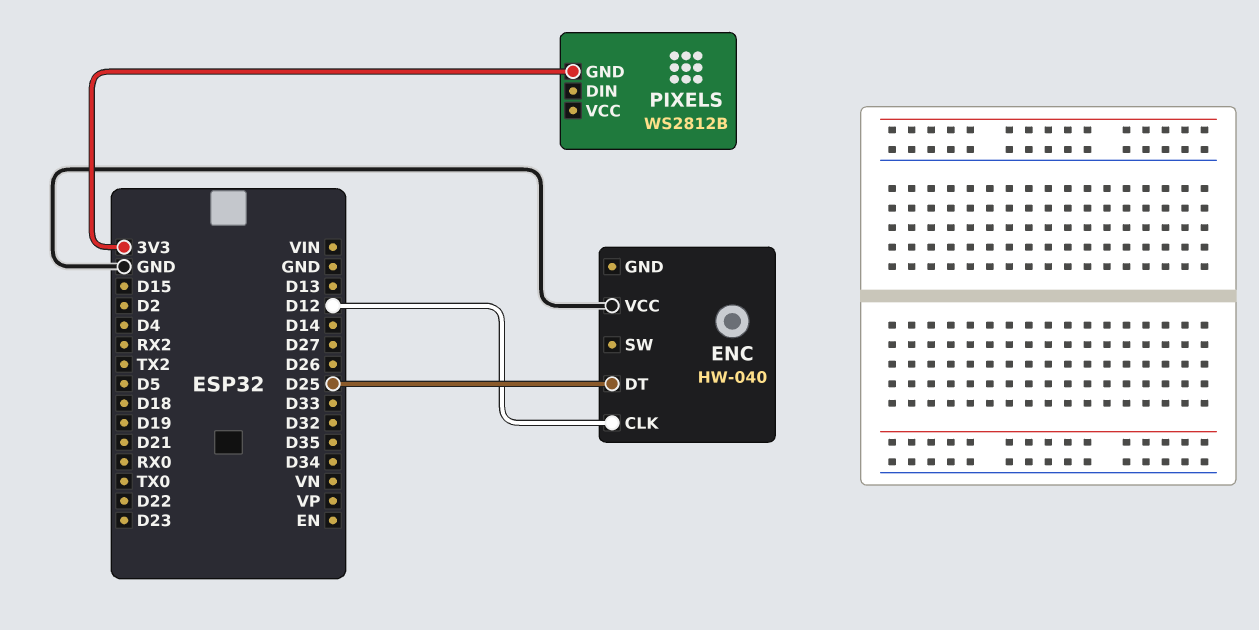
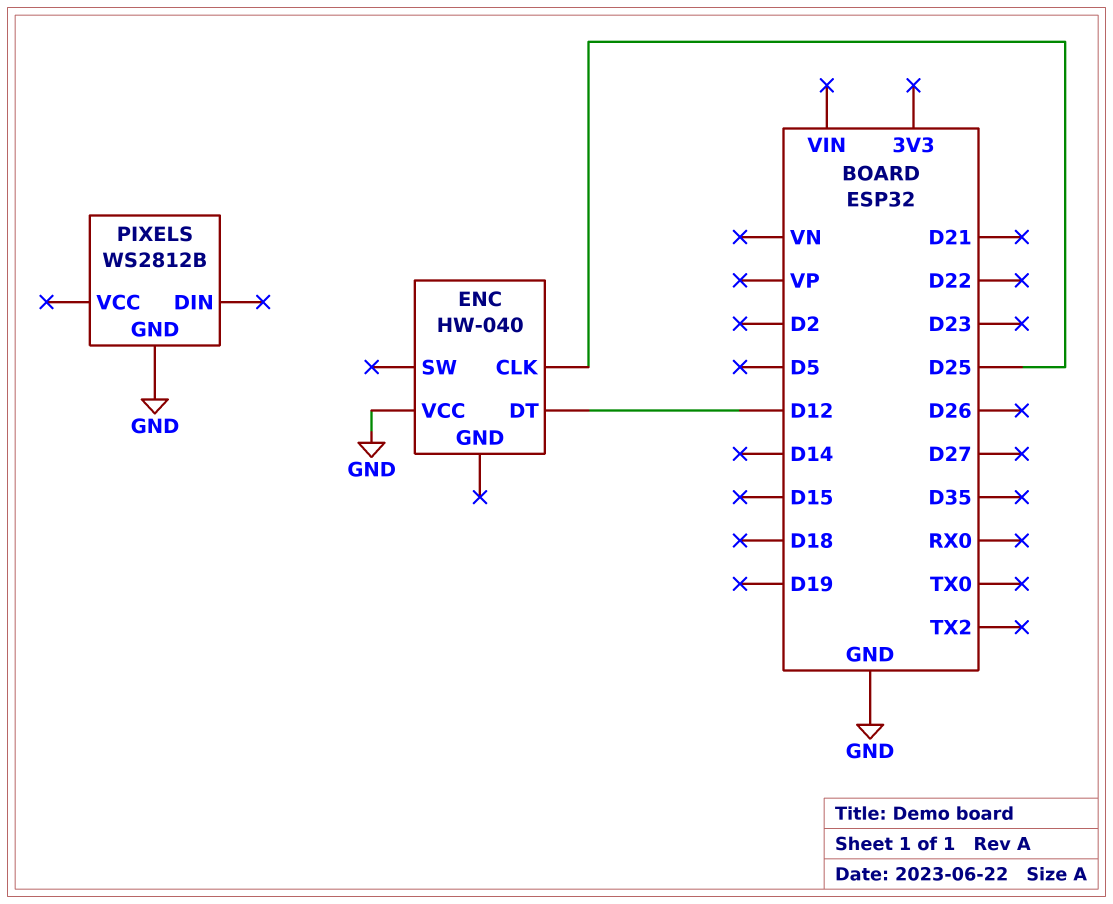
ENC pin CLK: D12 -> D25
ENC pin DT: D25 -> D12
PIXELS pin GND: 3V3 -> GND

